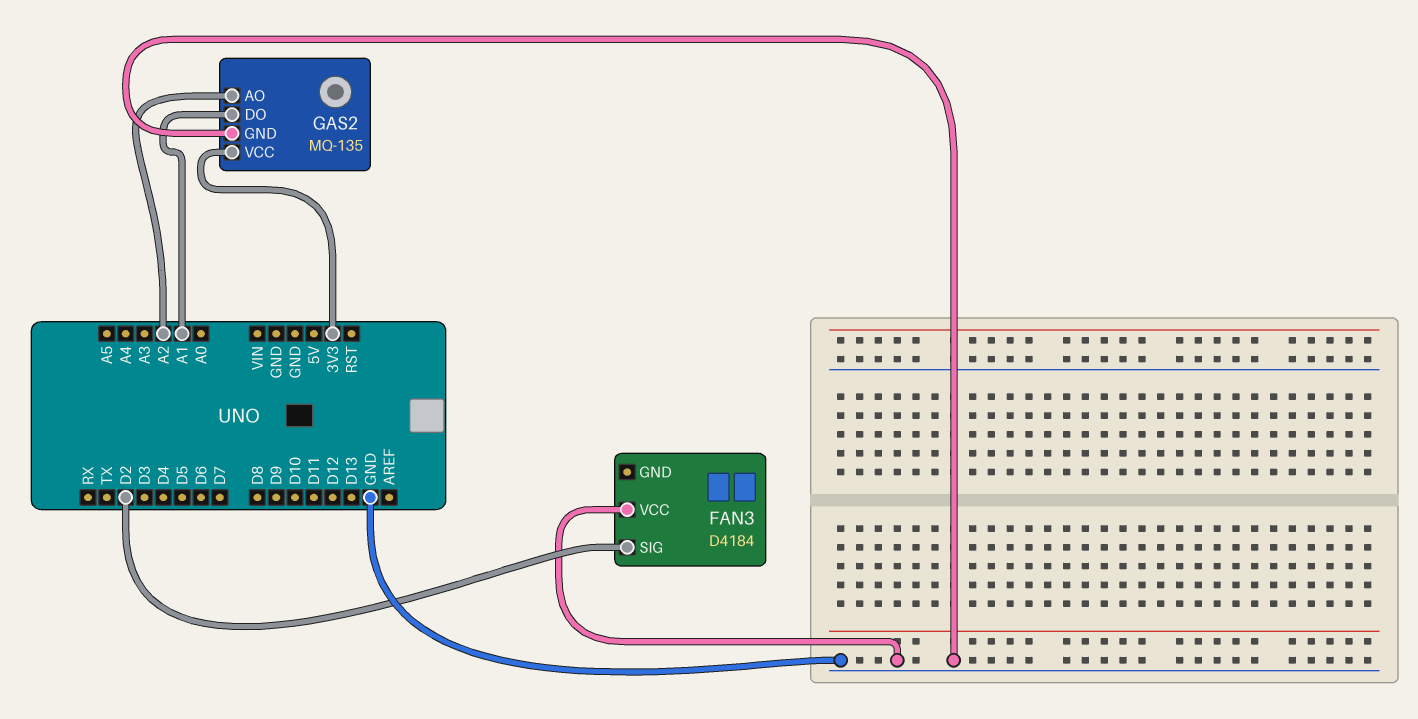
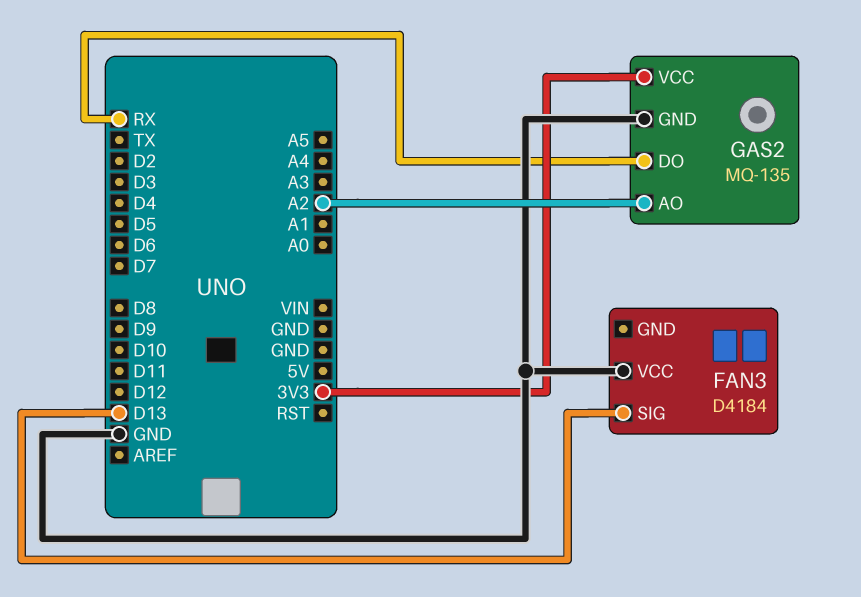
FAN3 pin SIG: D2 -> D13
GAS2 pin DO: A1 -> RX

